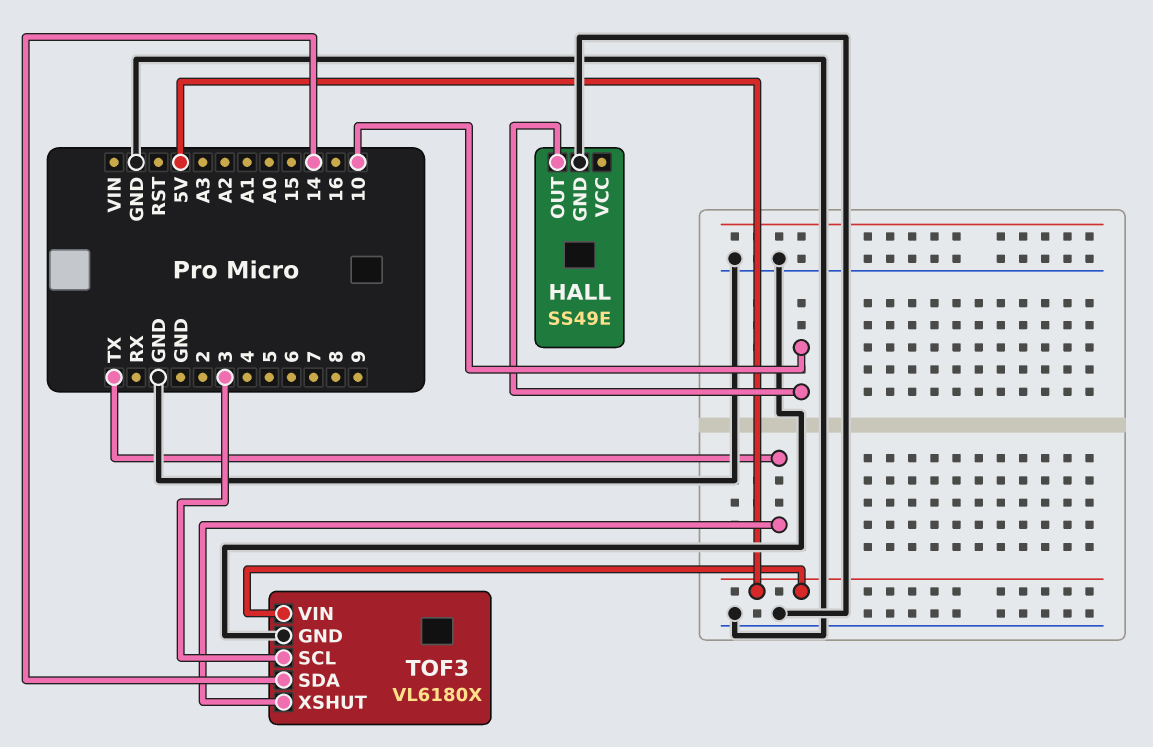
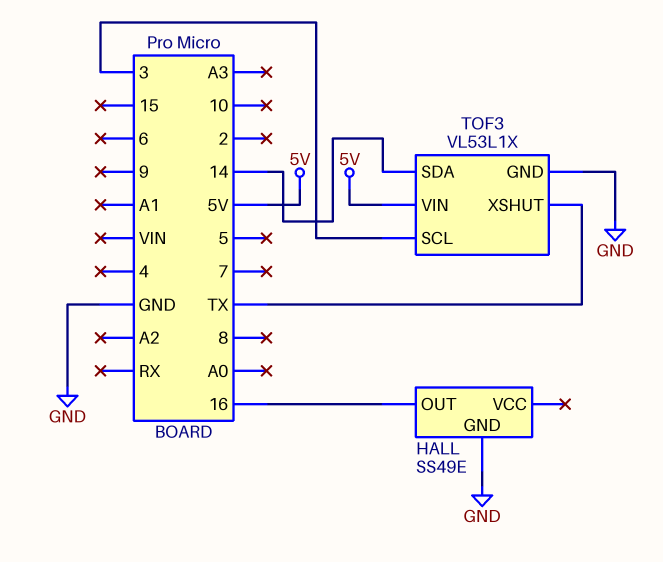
HALL pin OUT: 10 -> 16
TOF3: VL6180X -> VL53L1X

